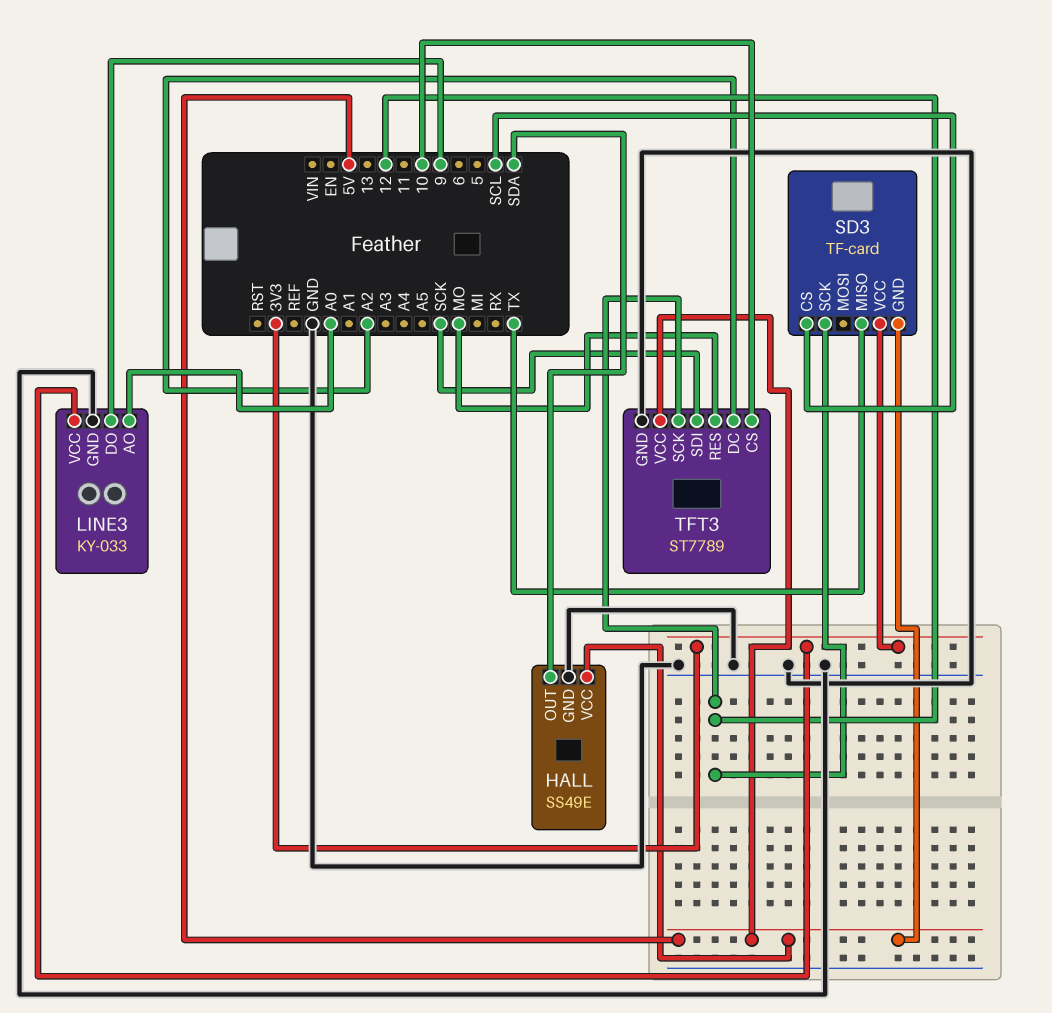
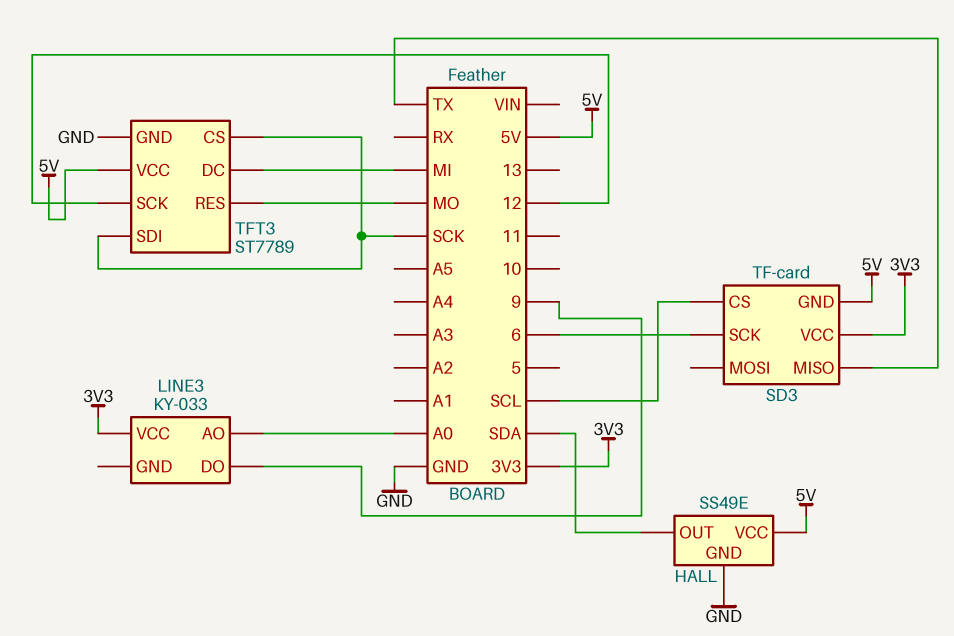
LINE3 pin GND: GND -> none
SD3 pin SCK: 12 -> 6
TFT3 pin CS: 10 -> SCK
TFT3 pin DC: A2 -> MI

